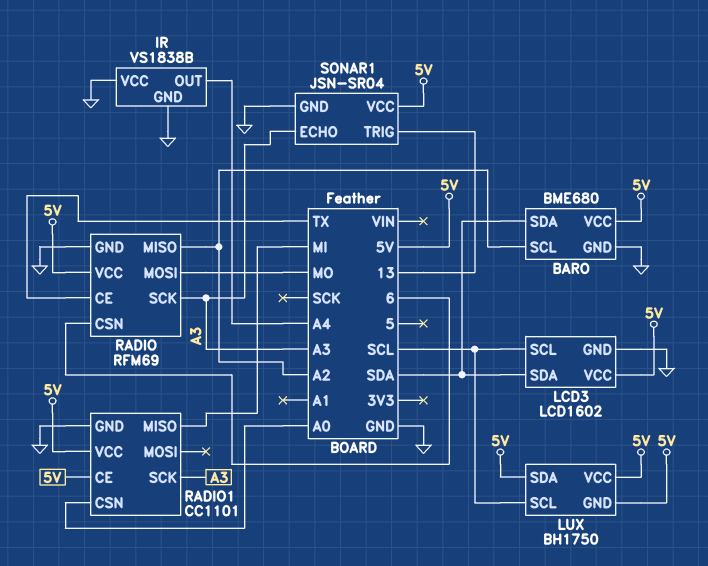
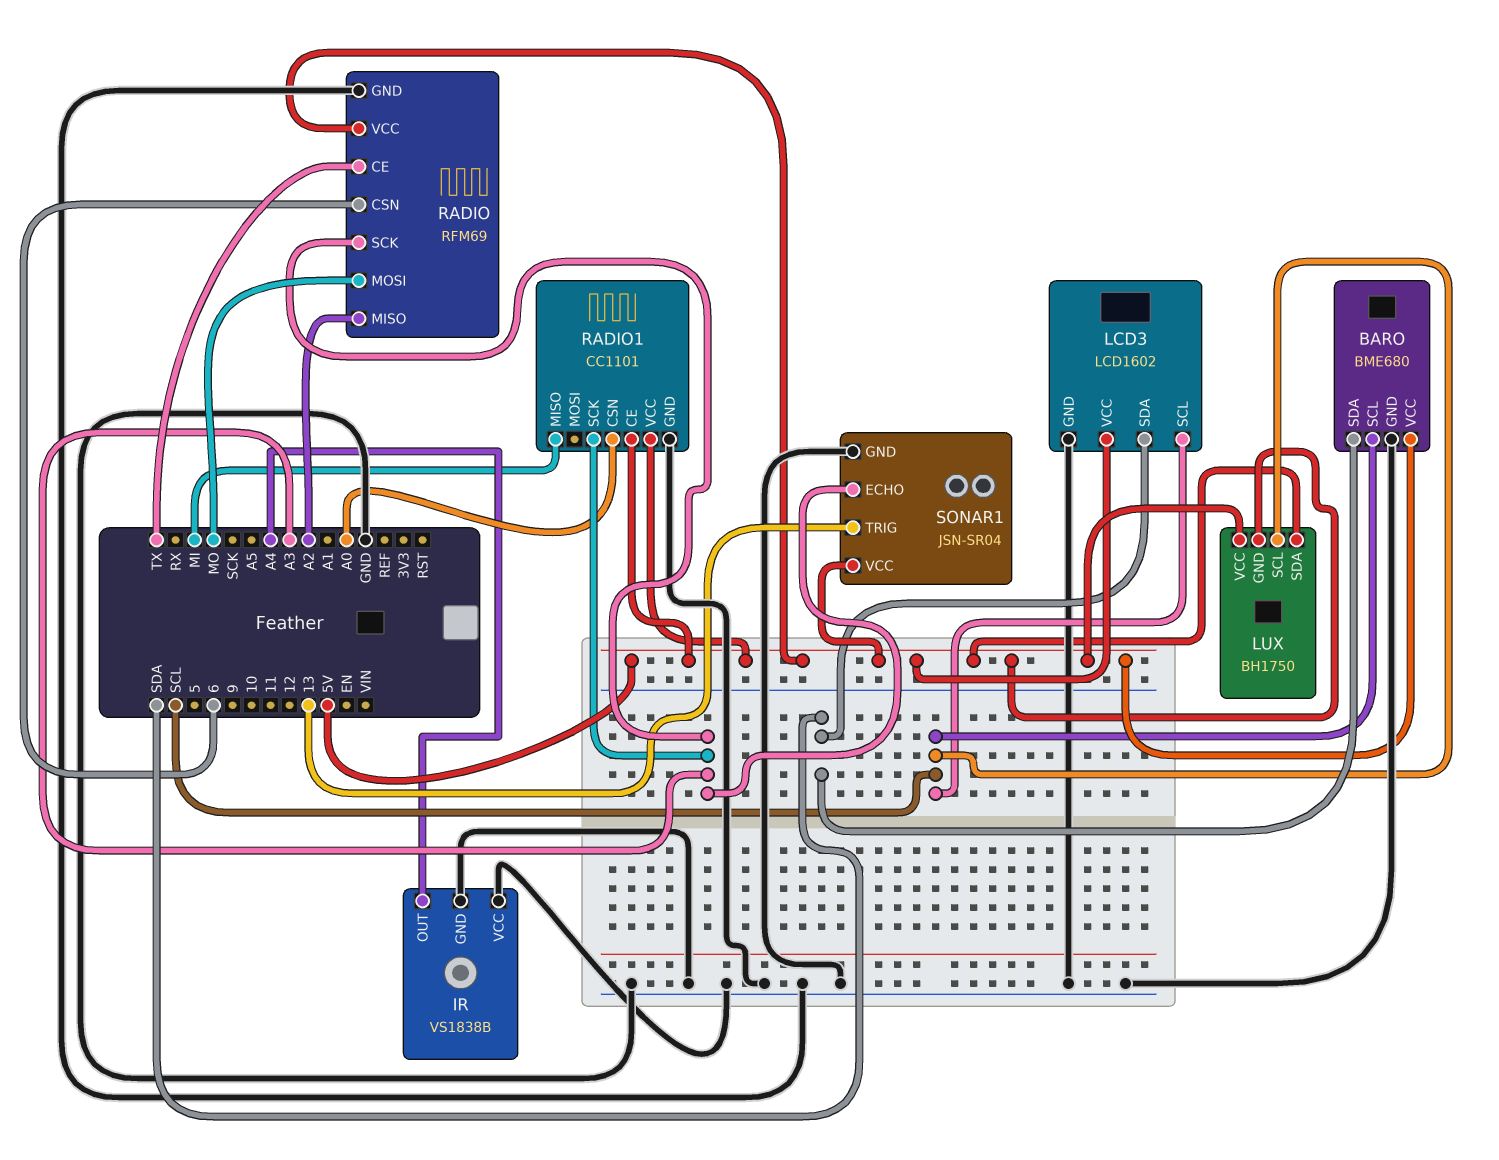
BARO pin SCL: A2 -> SCL

